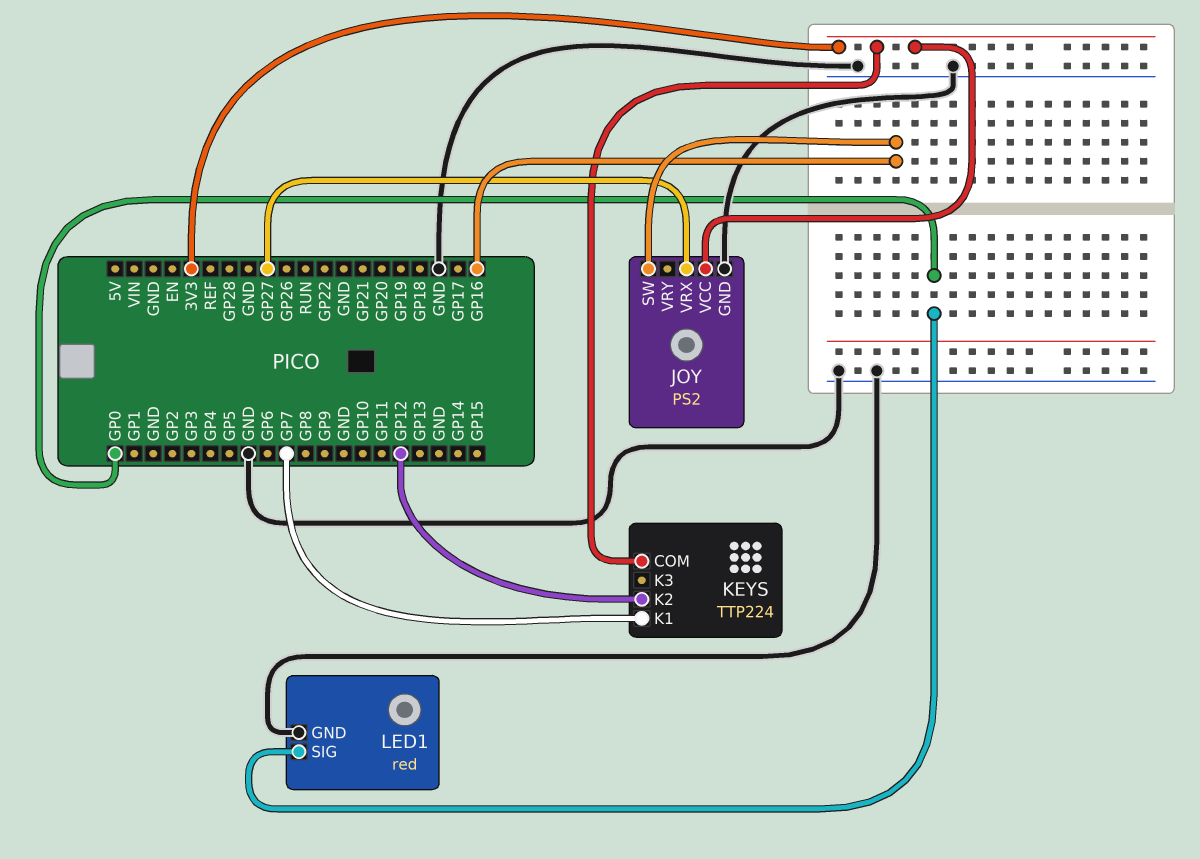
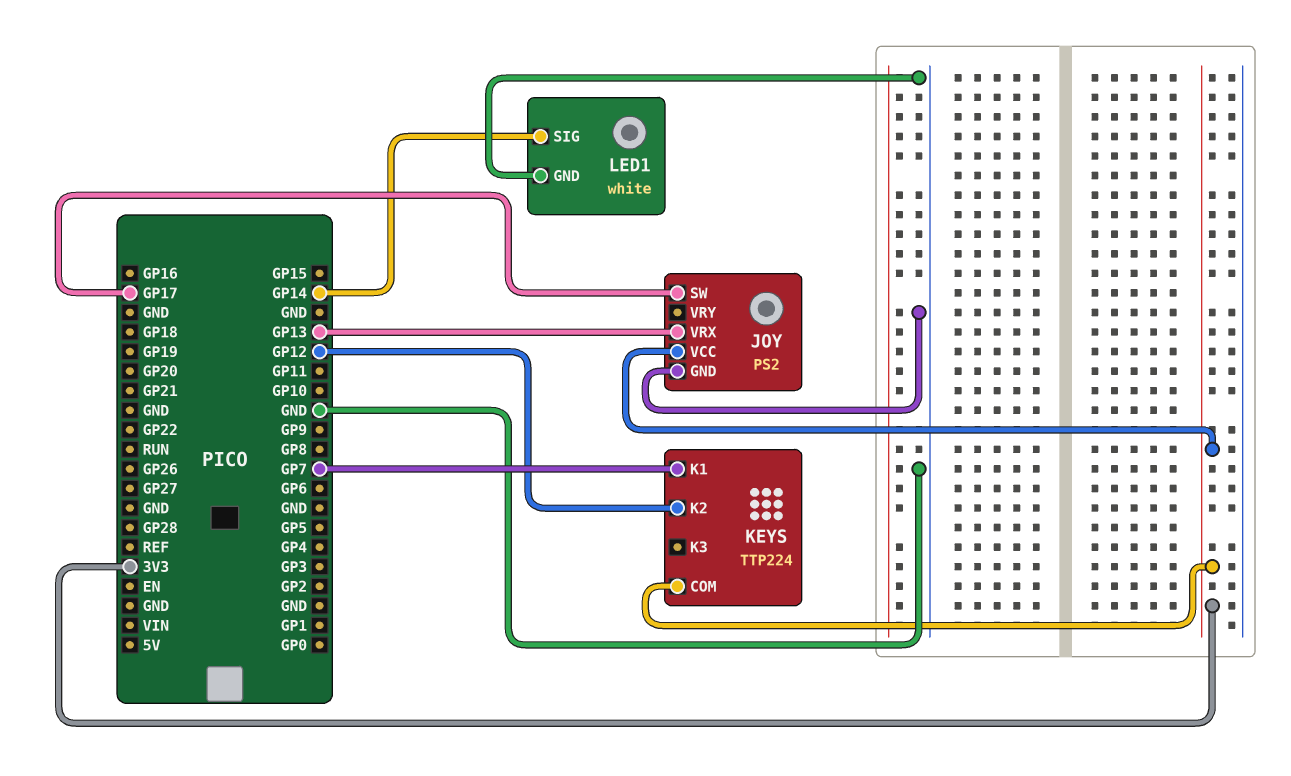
JOY pin SW: GP16 -> GP17
JOY pin VRX: GP27 -> GP13
LED1: red -> white
LED1 pin SIG: GP0 -> GP14

